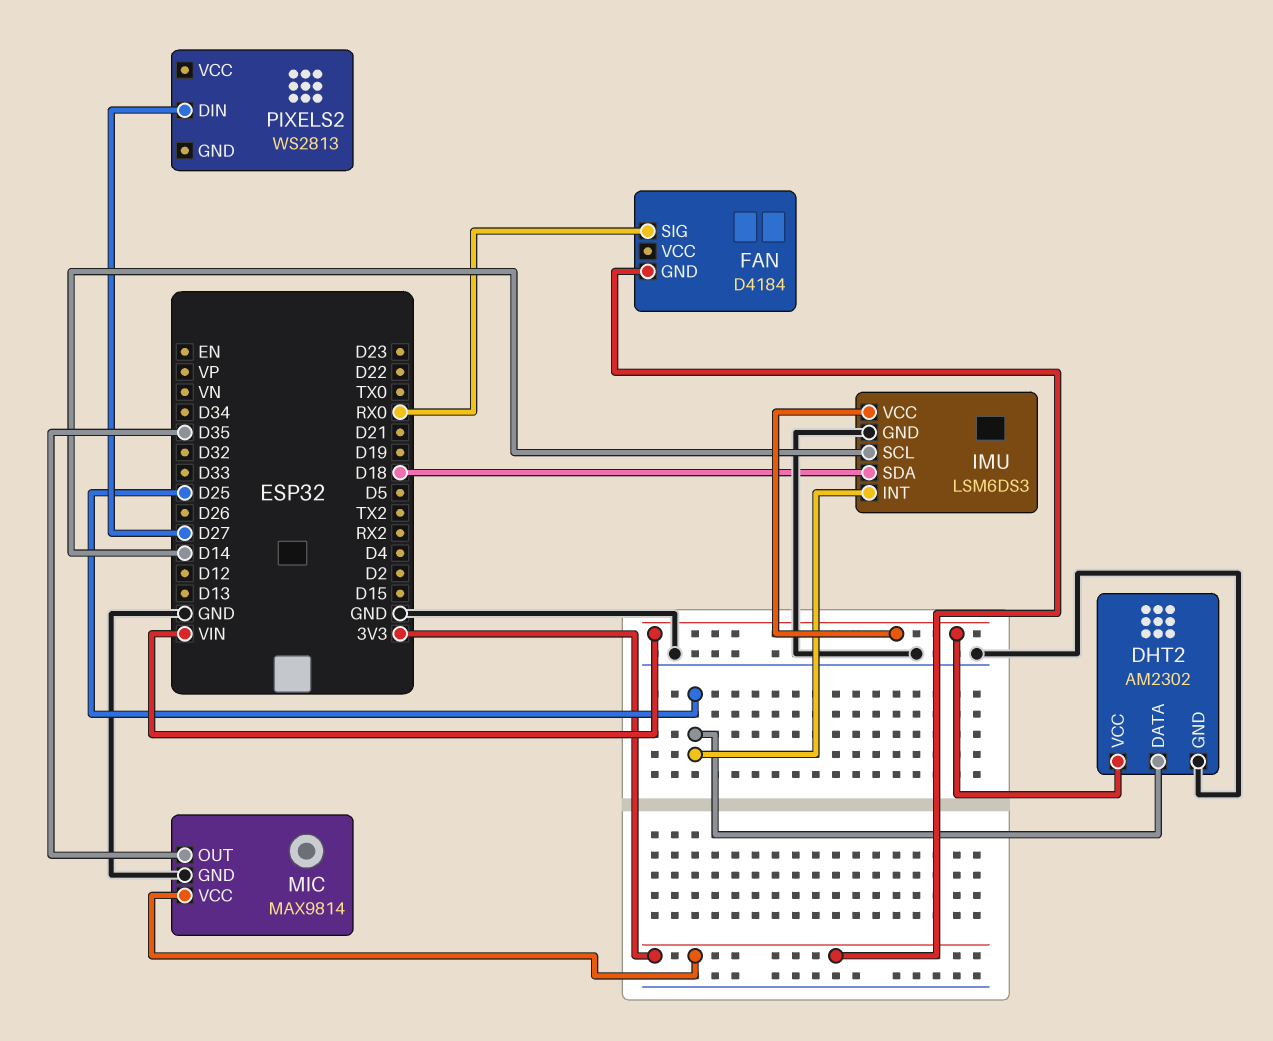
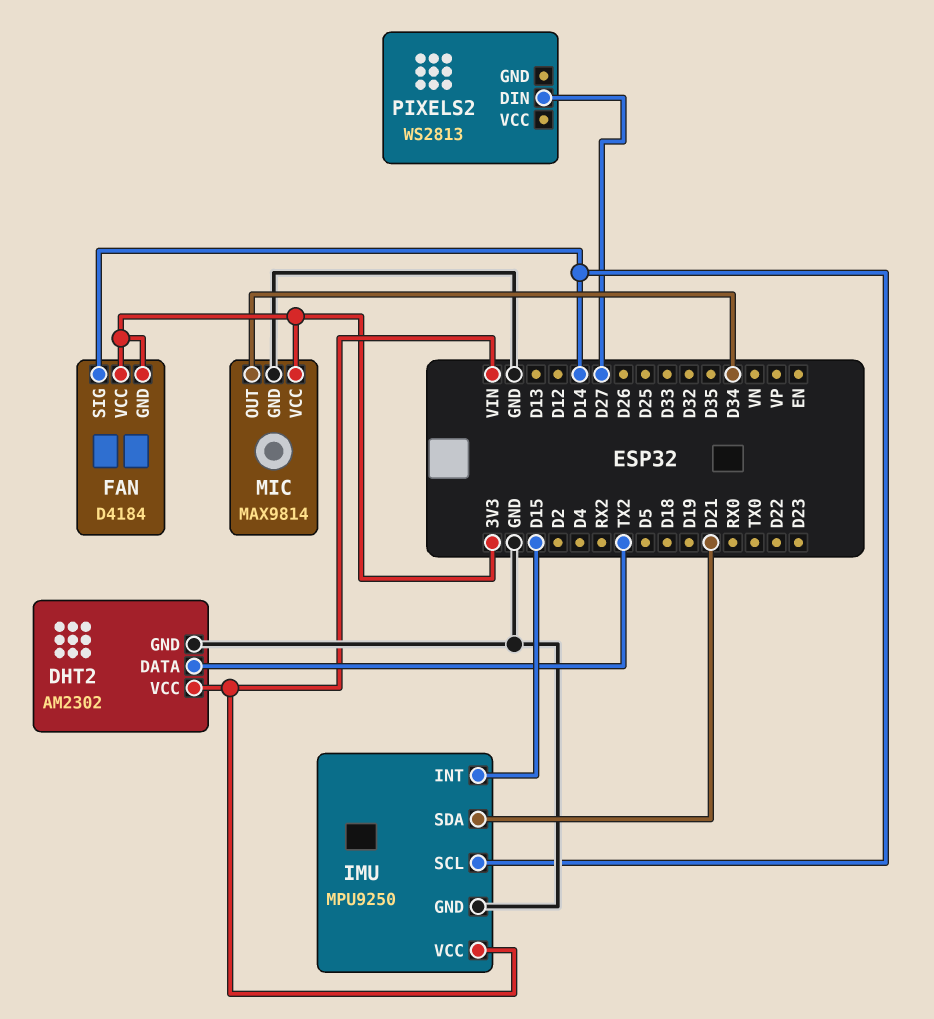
DHT2 pin DATA: D25 -> TX2
FAN pin SIG: RX0 -> D14
FAN pin VCC: none -> 3V3
IMU: LSM6DS3 -> MPU9250
IMU pin INT: D25 -> D15
IMU pin SDA: D18 -> D21
MIC pin OUT: D35 -> D34

